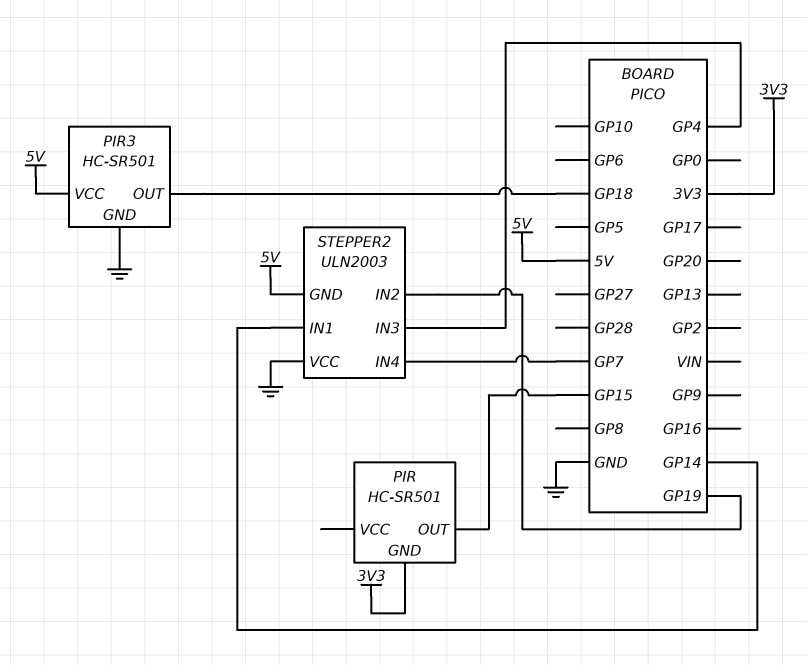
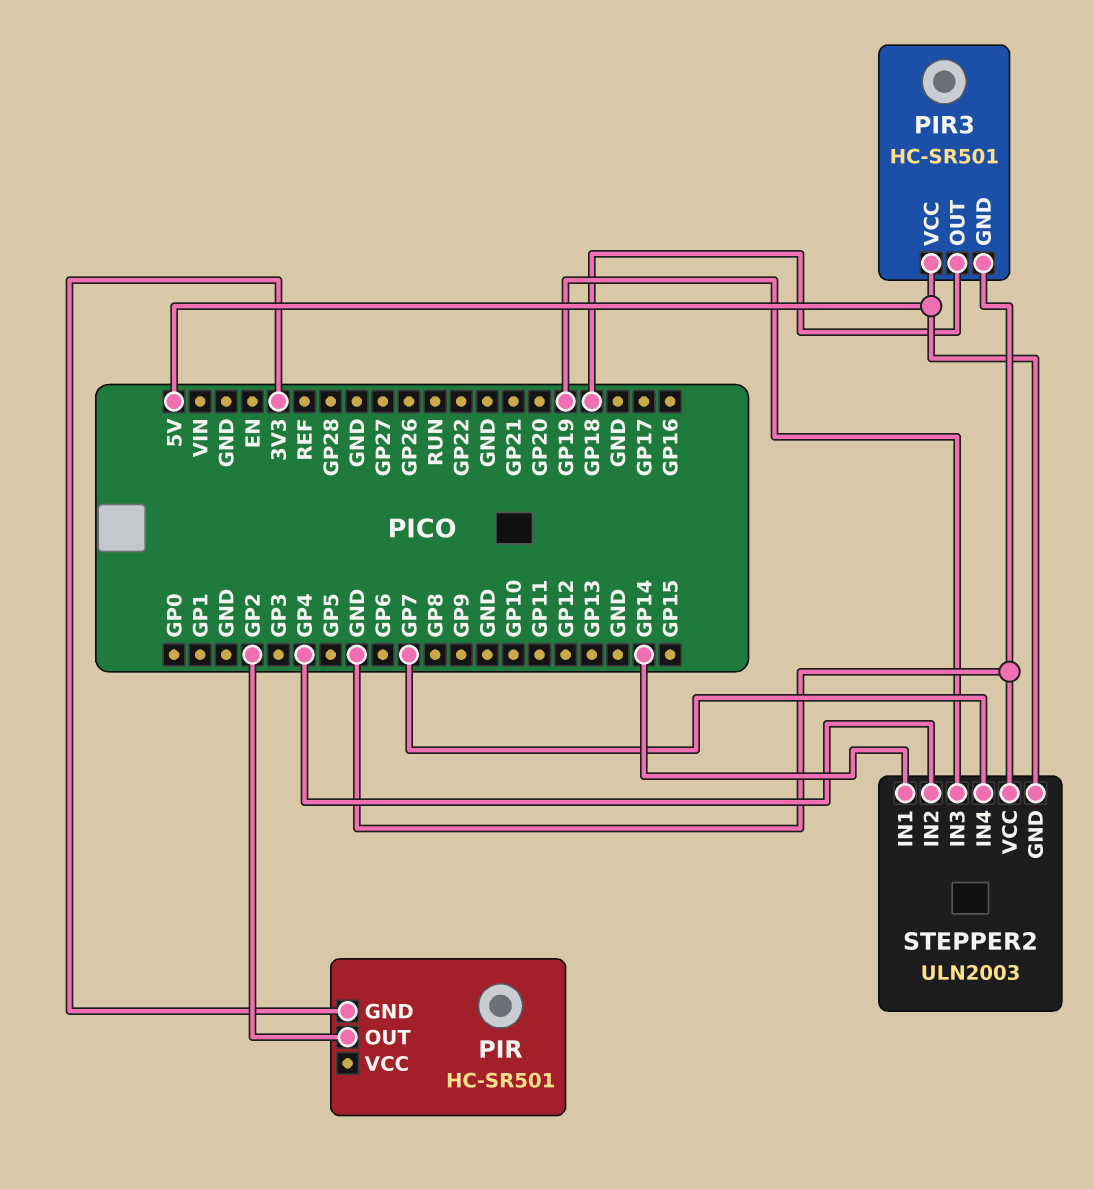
PIR pin OUT: GP15 -> GP2
STEPPER2 pin IN2: GP19 -> GP4
STEPPER2 pin IN3: GP4 -> GP19

